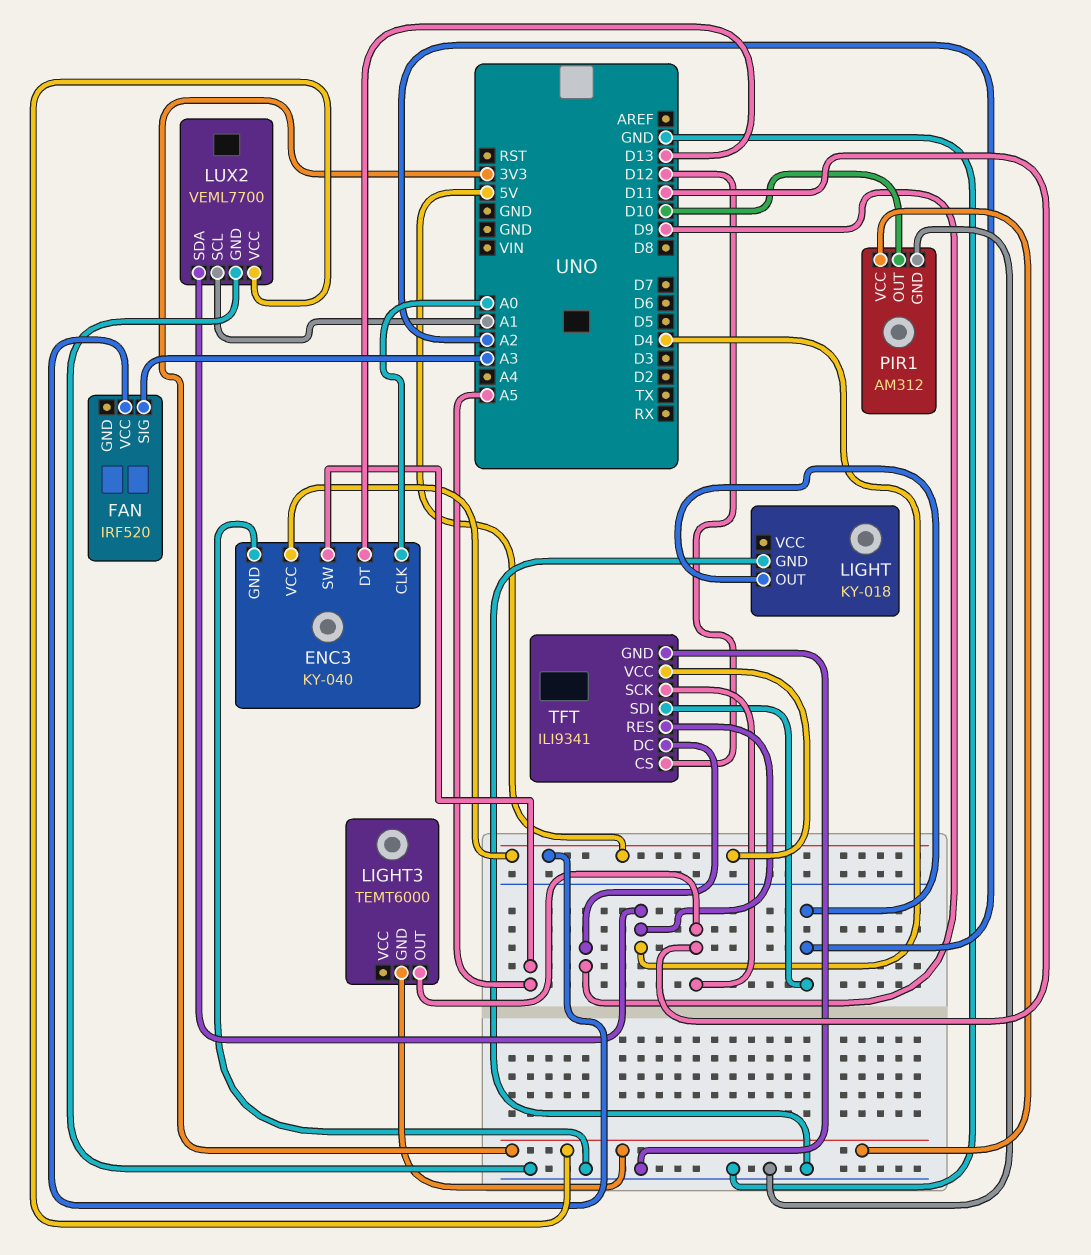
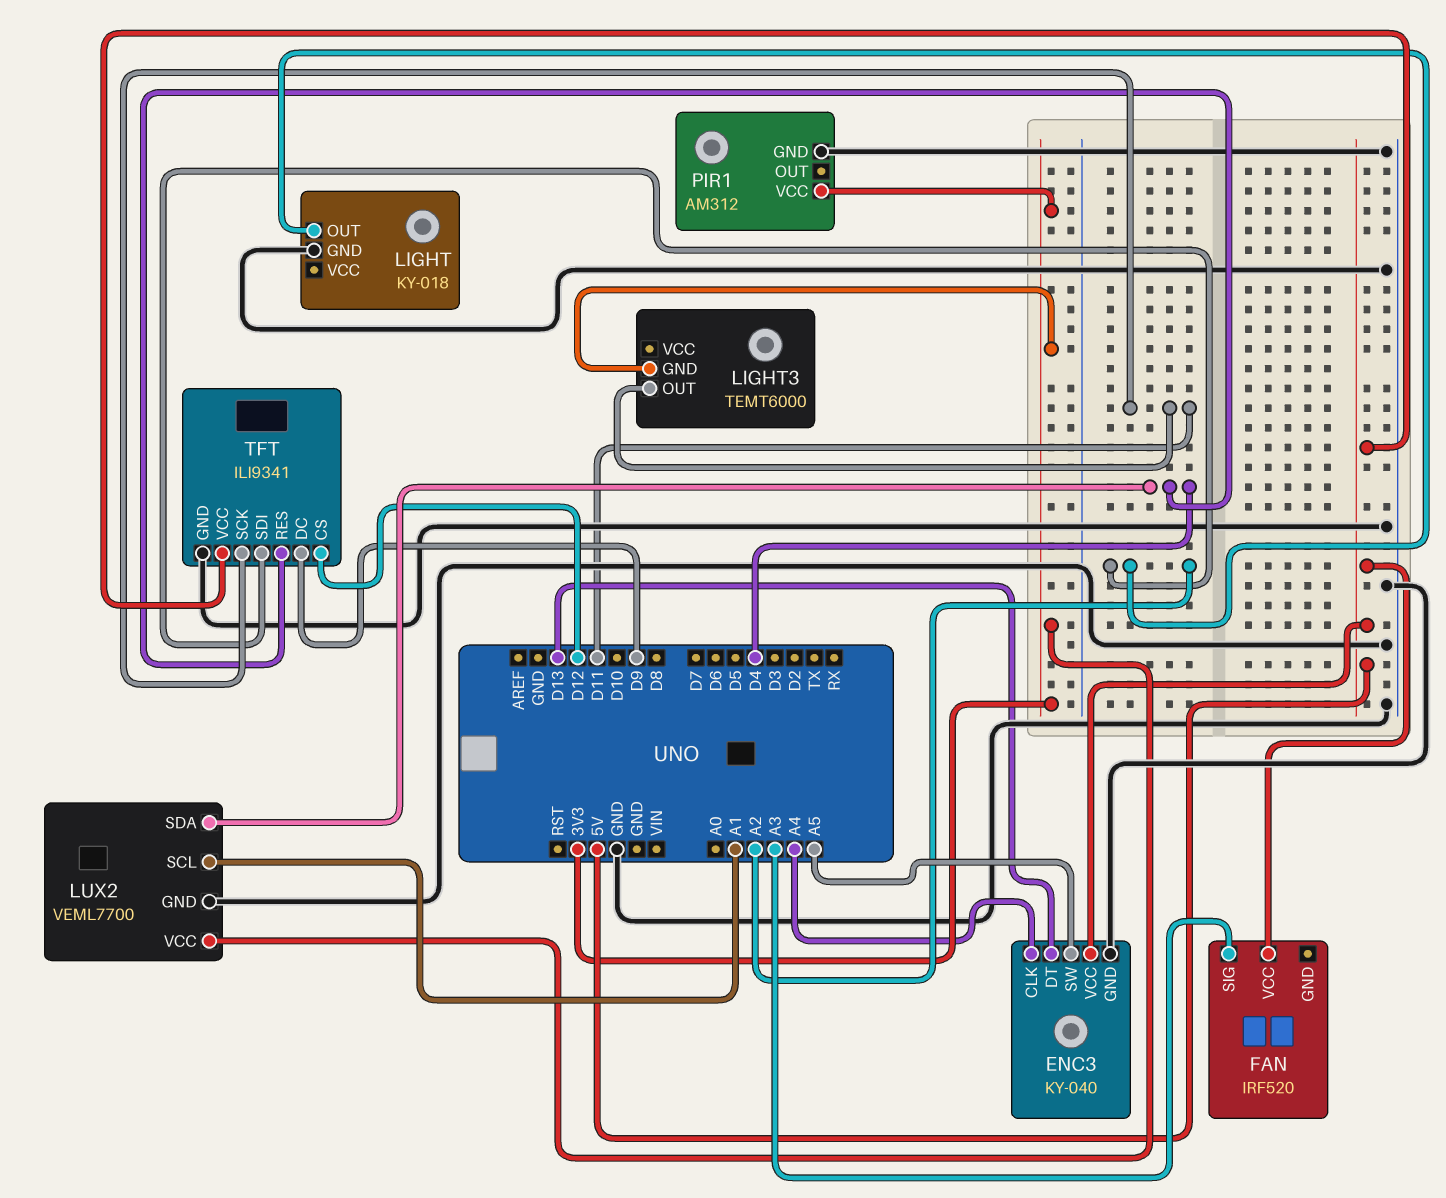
ENC3 pin CLK: A0 -> A4
PIR1 pin OUT: D10 -> none

